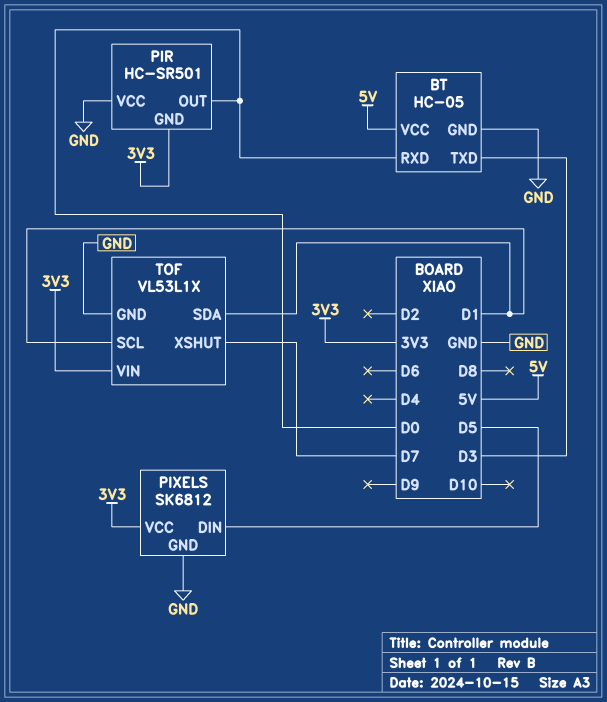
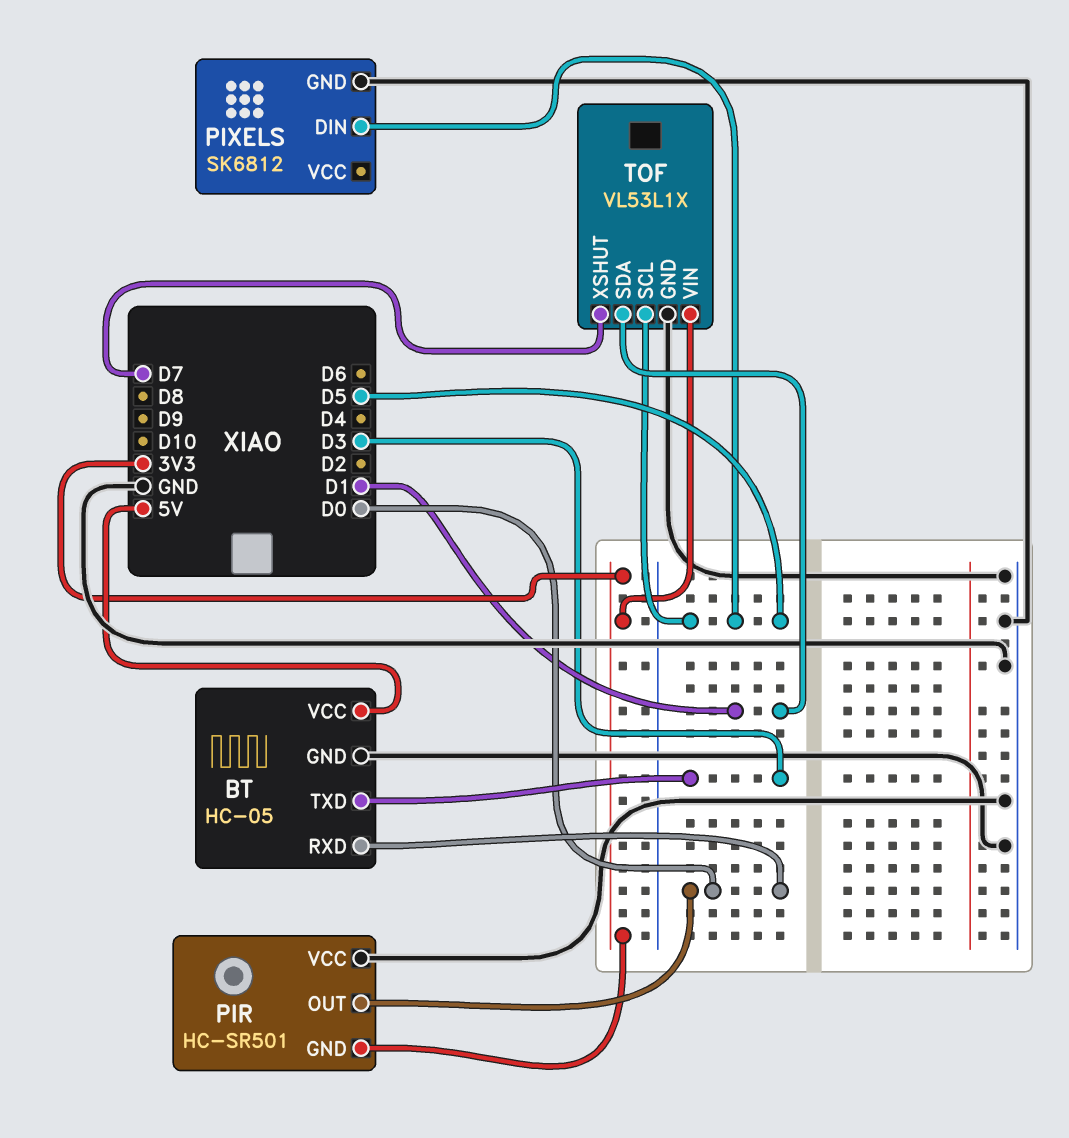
PIXELS pin VCC: 3V3 -> none
TOF pin SCL: D1 -> D5

